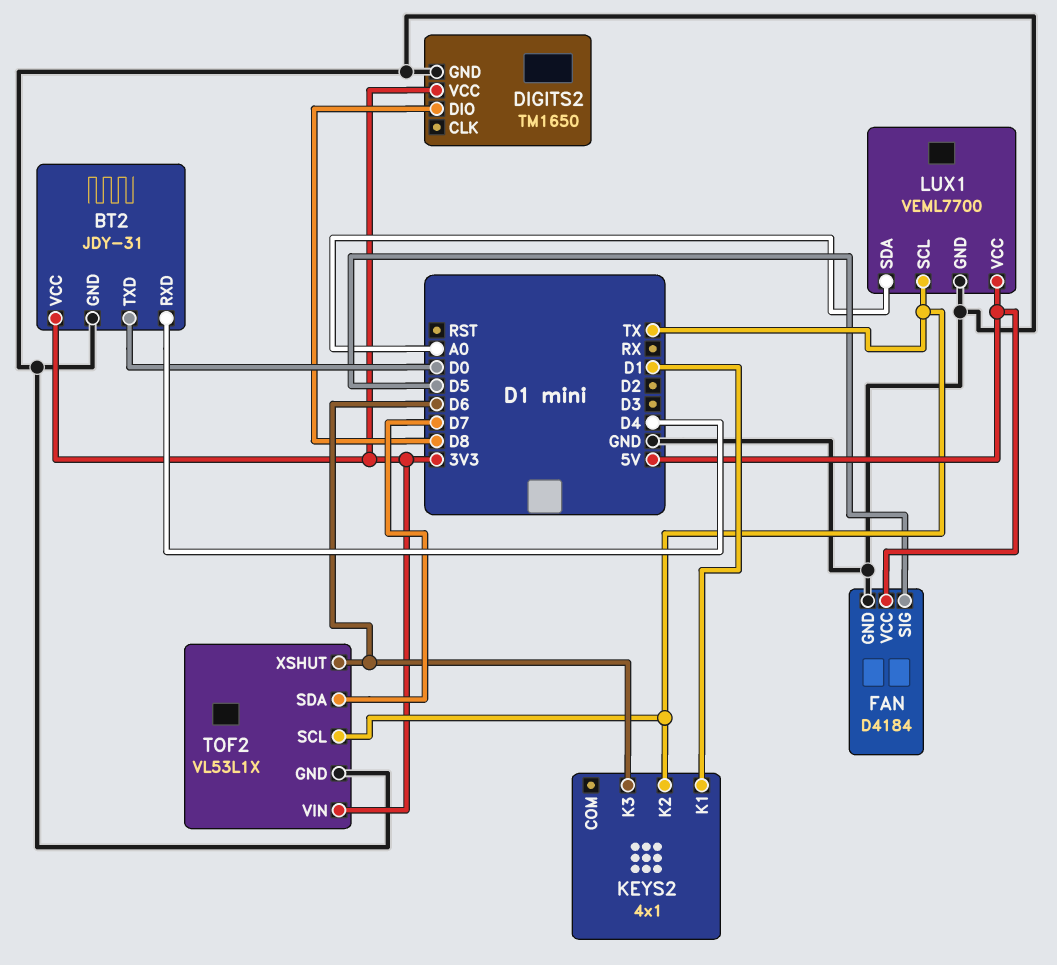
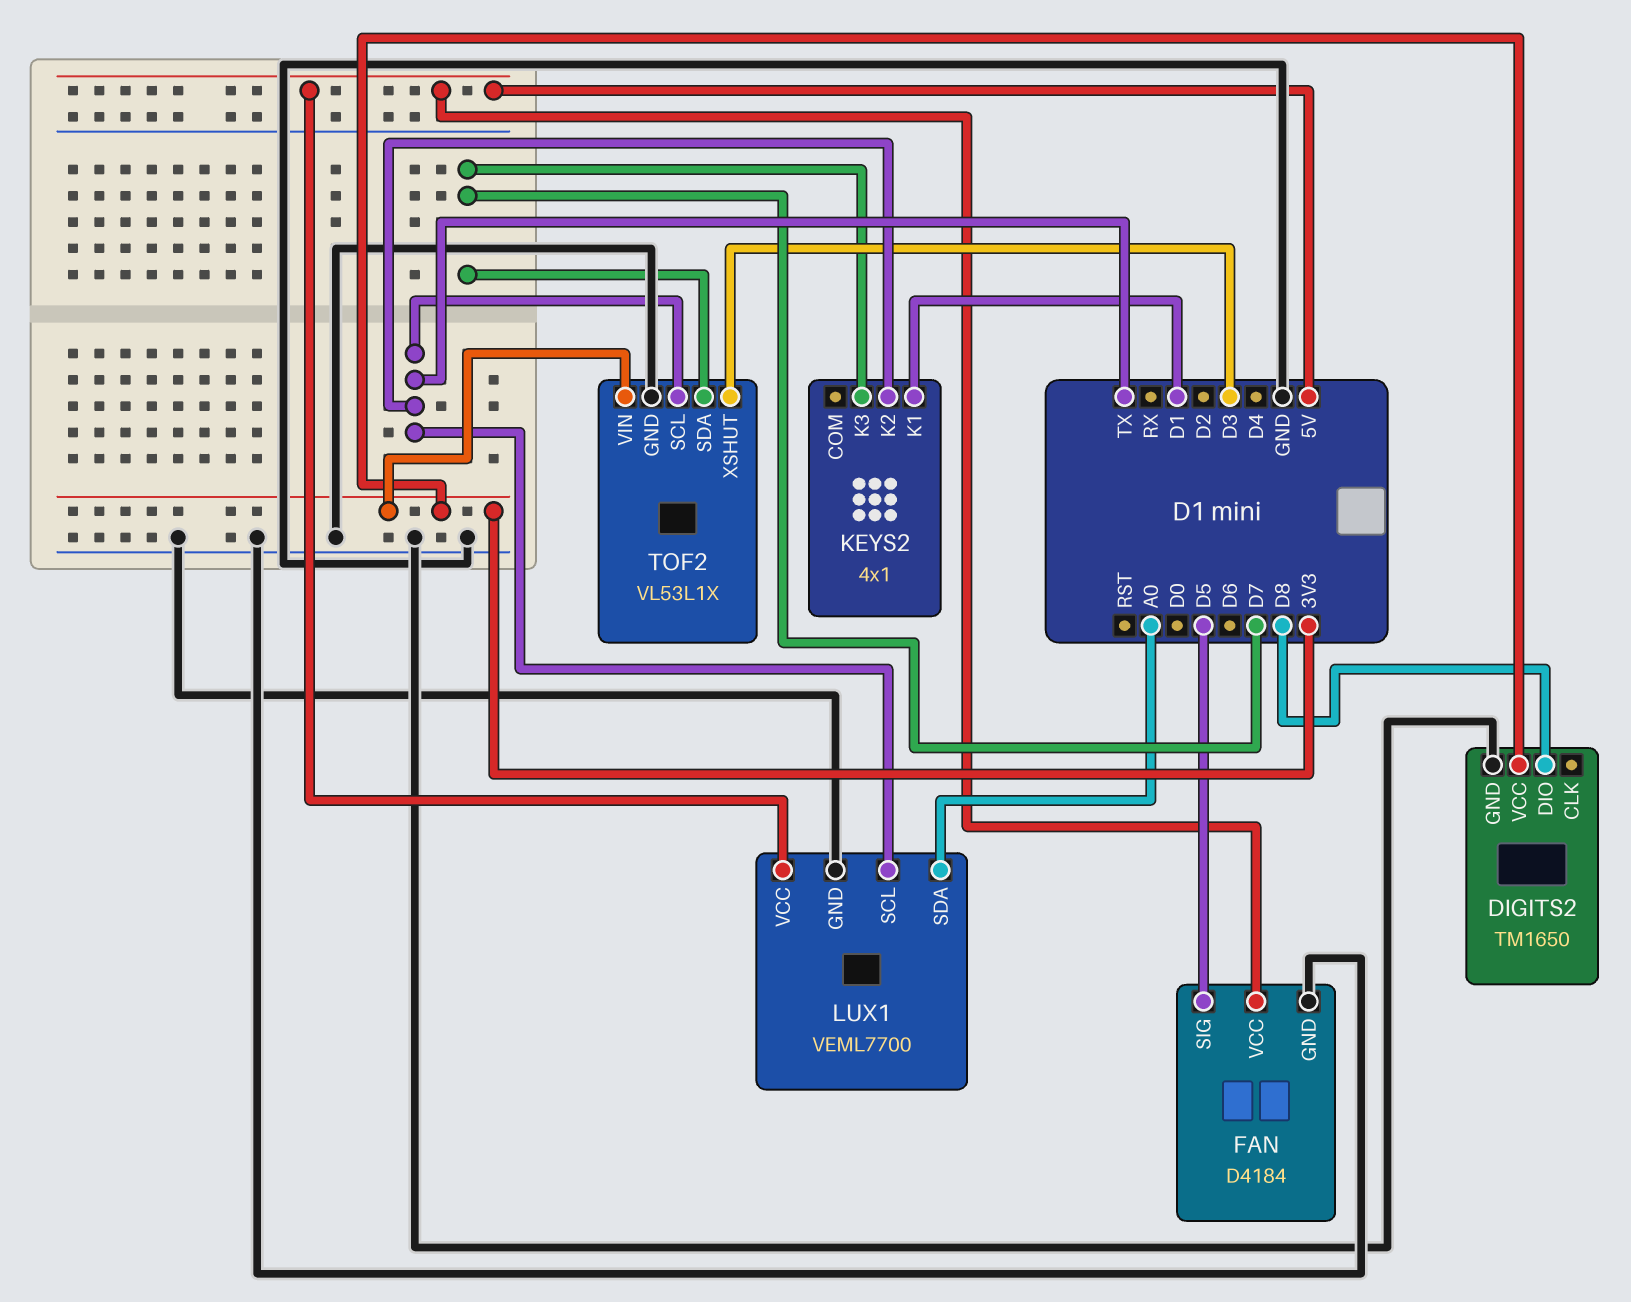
BT2: JDY-31 -> none
BT2 pin GND: GND -> none
BT2 pin RXD: D4 -> none
BT2 pin TXD: D0 -> none
BT2 pin VCC: 3V3 -> none
KEYS2 pin K3: D6 -> D7
TOF2 pin XSHUT: D6 -> D3

